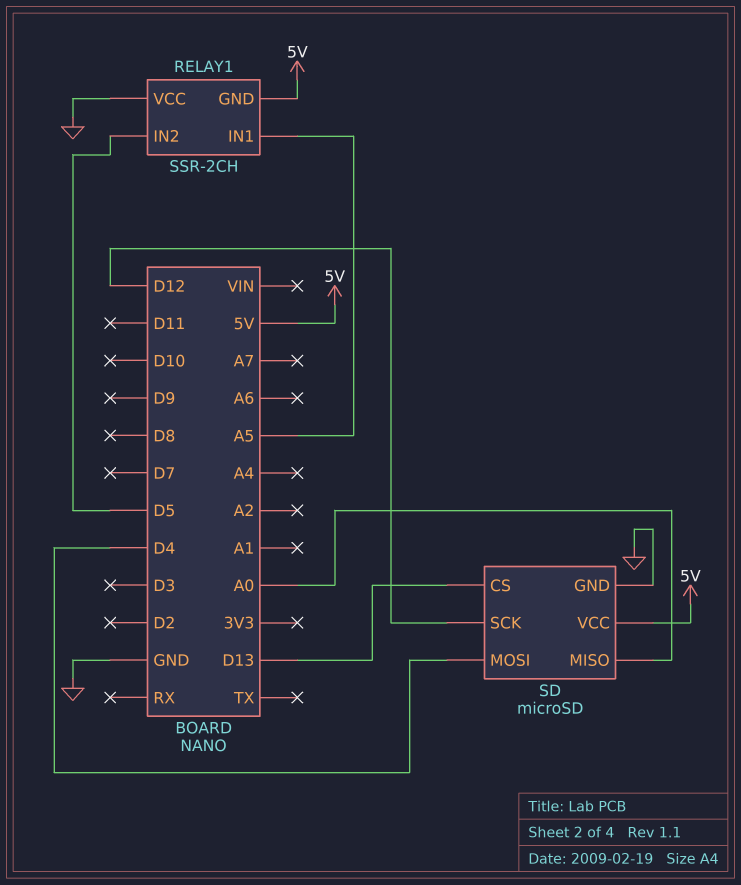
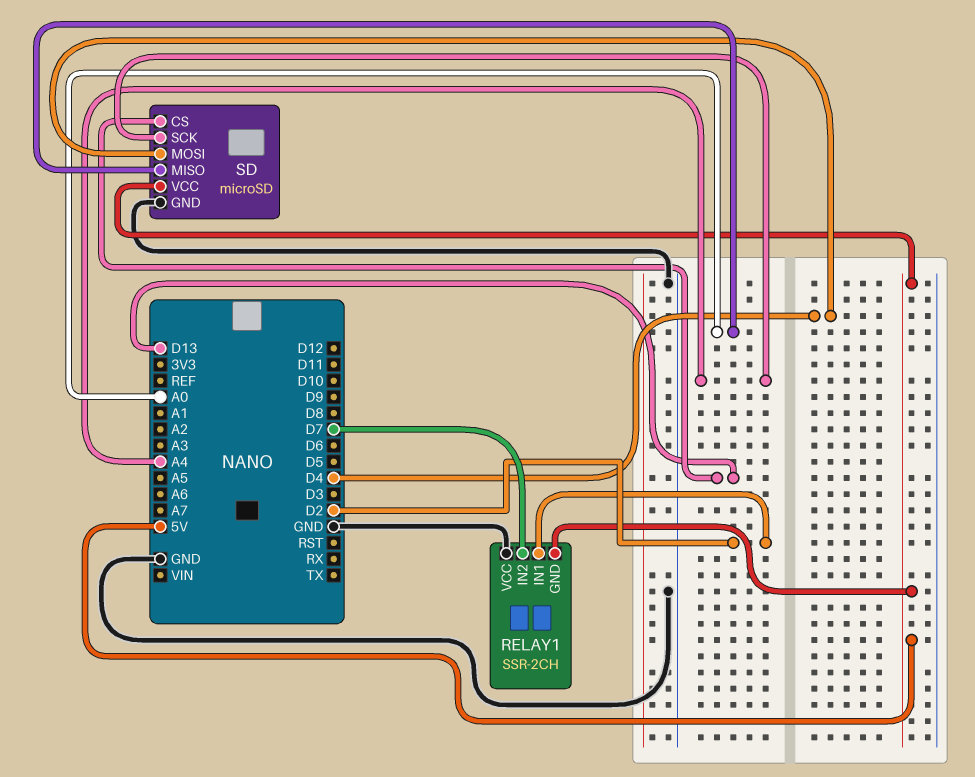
RELAY1 pin IN1: A5 -> D2
RELAY1 pin IN2: D5 -> D7
SD pin SCK: D12 -> A4

